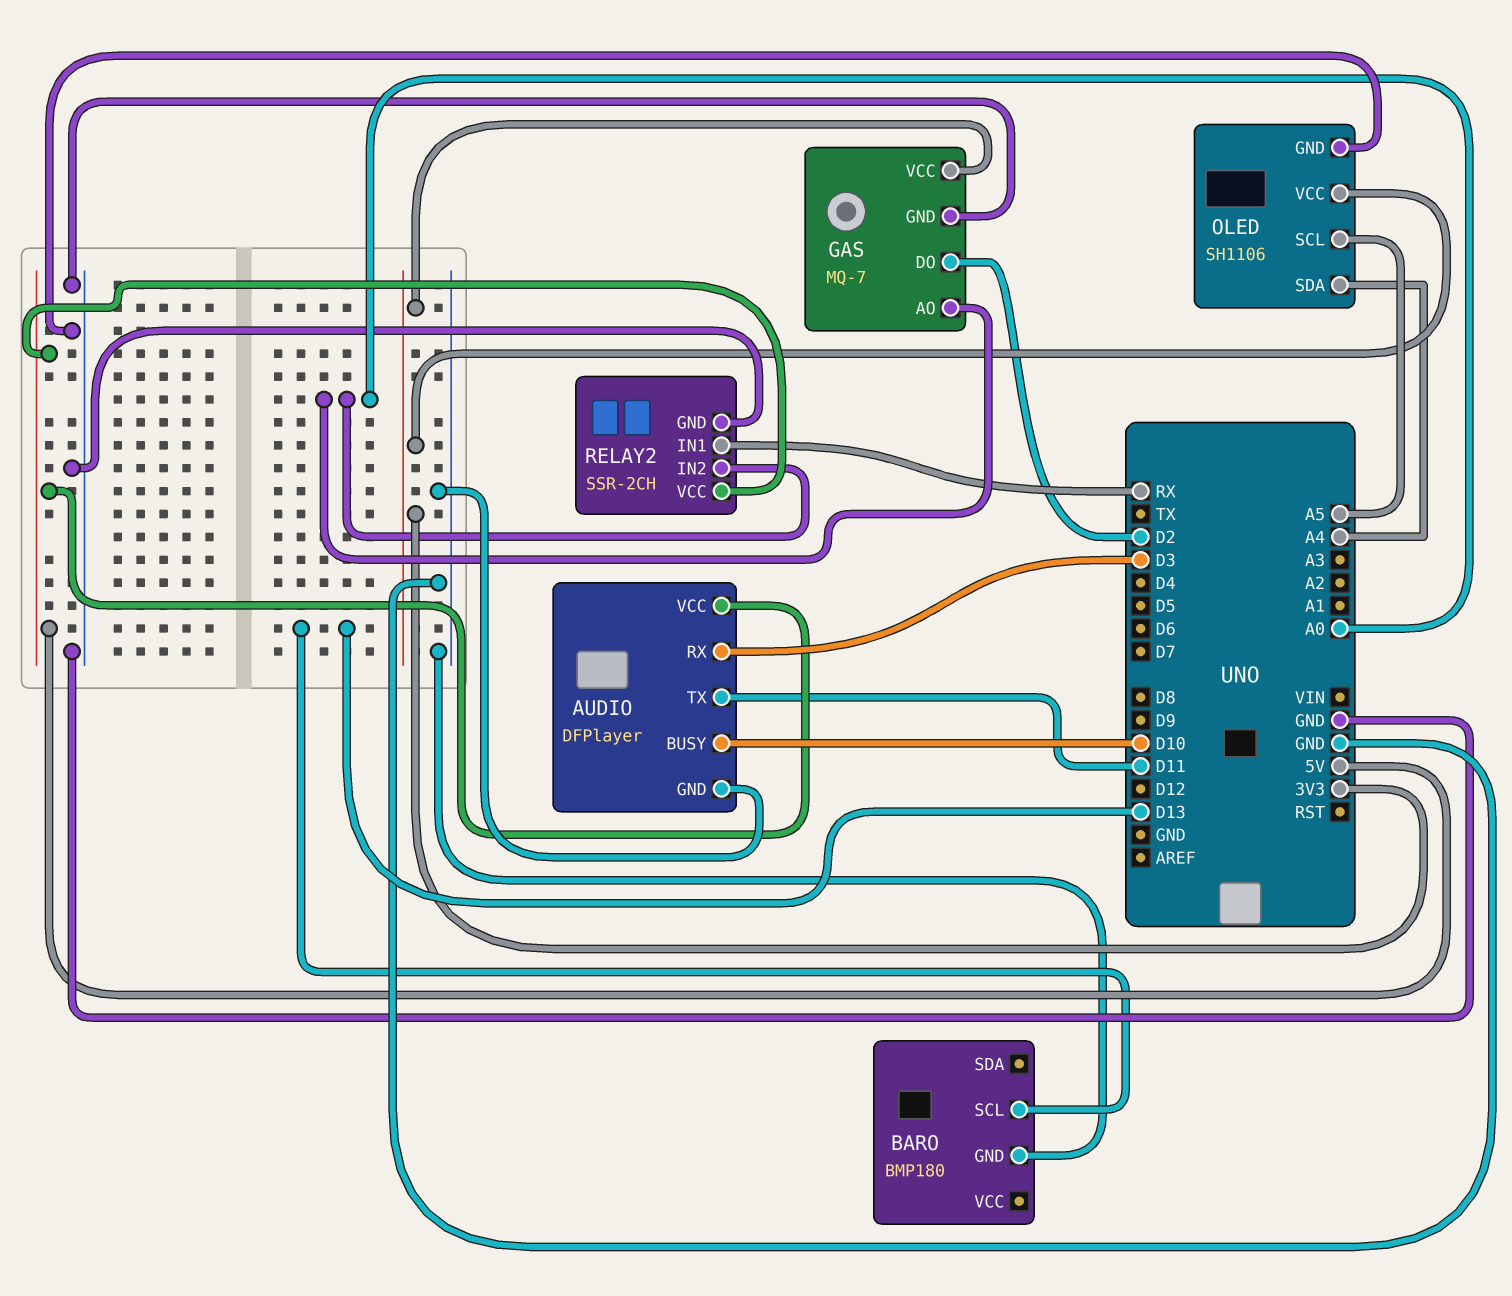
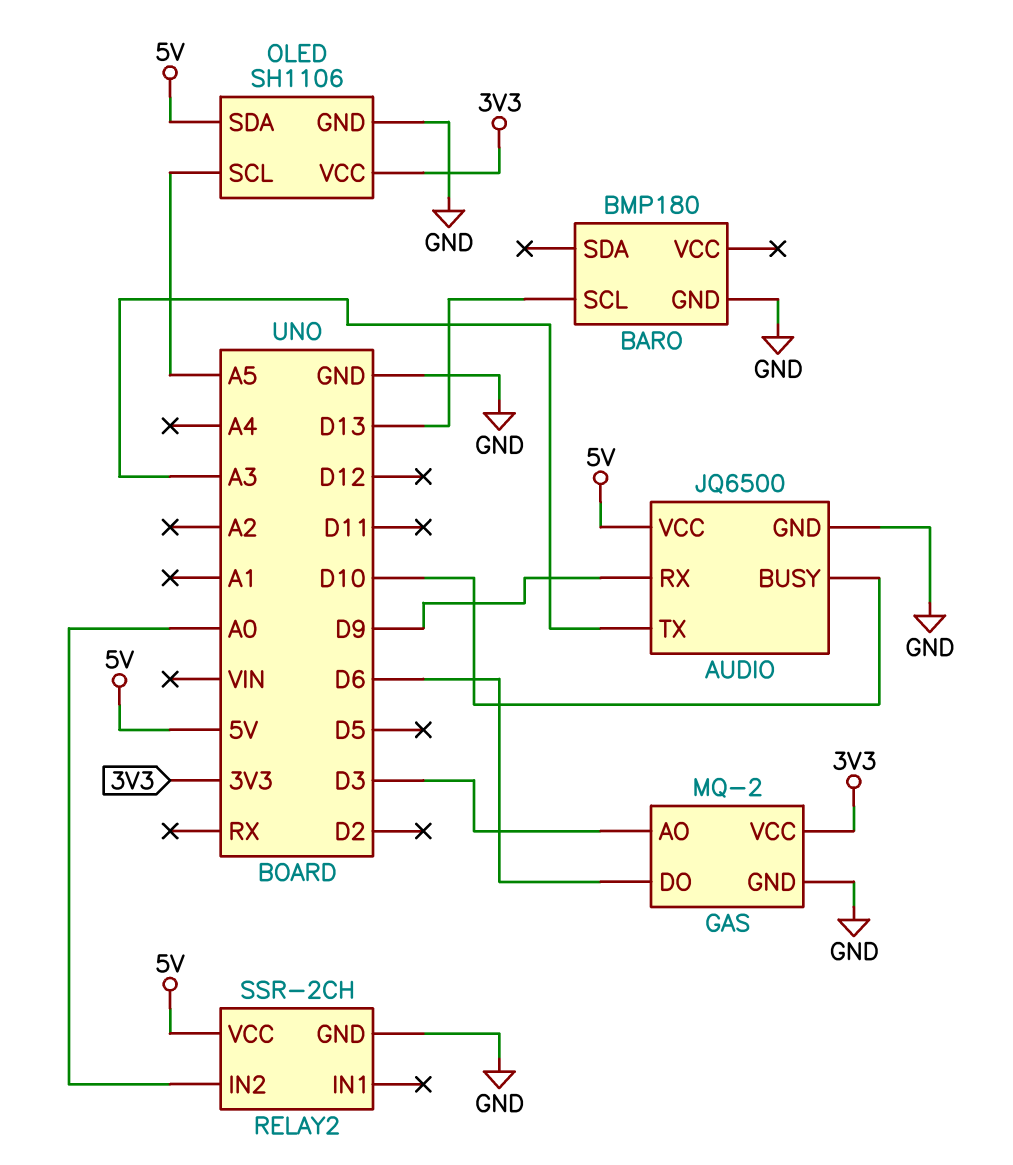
AUDIO: DFPlayer -> JQ6500
AUDIO pin RX: D3 -> D9
AUDIO pin TX: D11 -> A3
GAS: MQ-7 -> MQ-2
GAS pin AO: A0 -> D3
GAS pin DO: D2 -> D6
OLED pin SDA: A4 -> 5V
RELAY2 pin IN1: RX -> none

